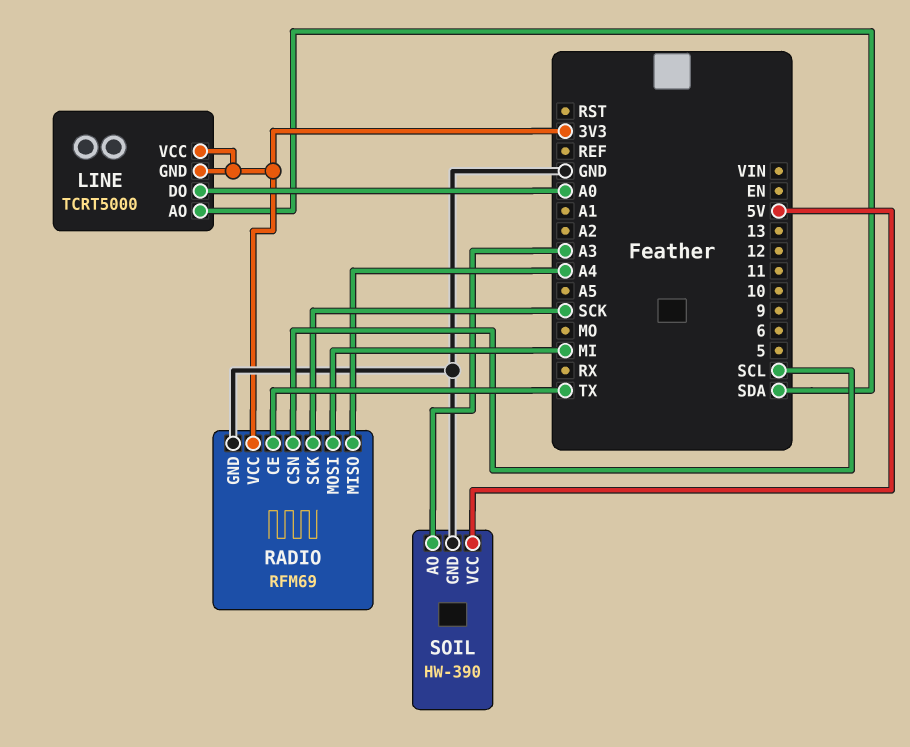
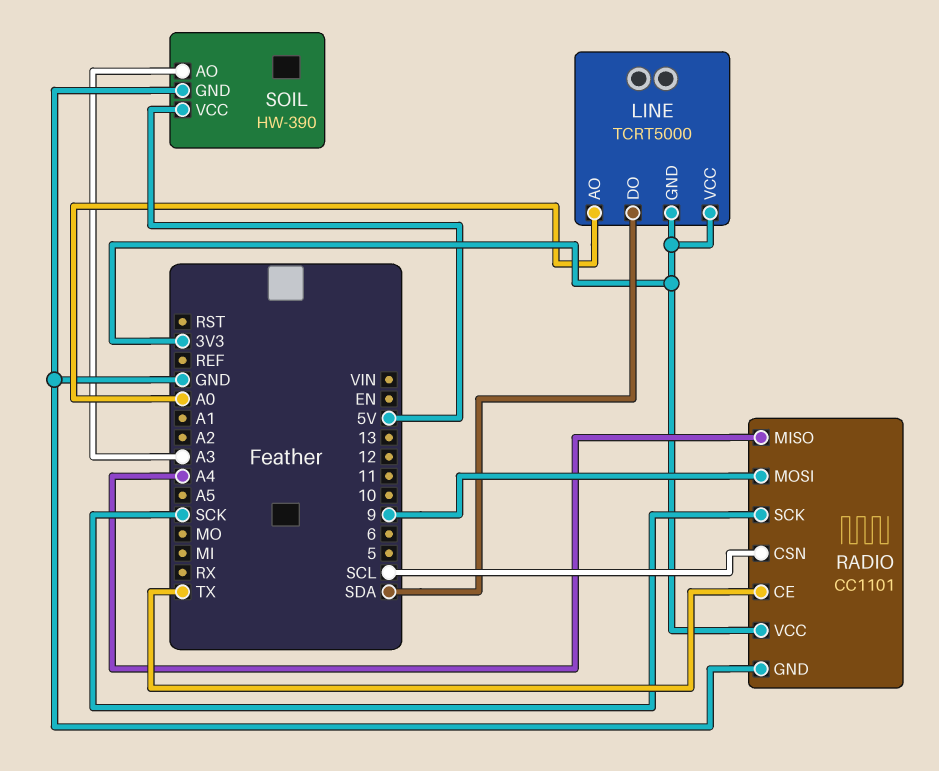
LINE pin AO: SDA -> A0
LINE pin DO: A0 -> SDA
RADIO: RFM69 -> CC1101
RADIO pin MOSI: MI -> 9

